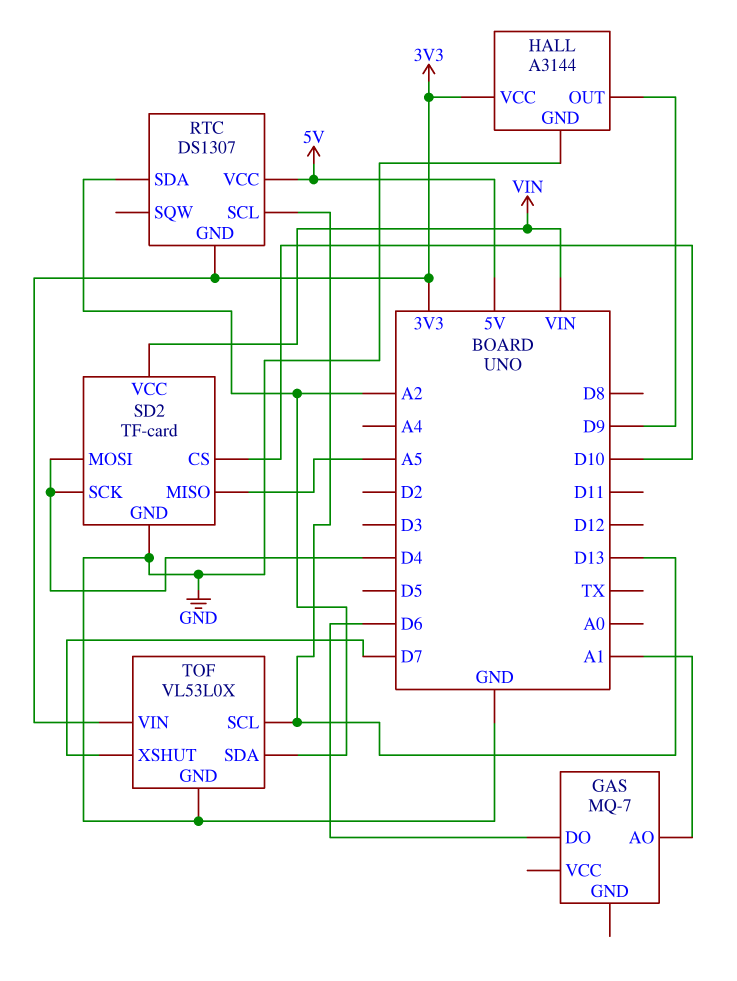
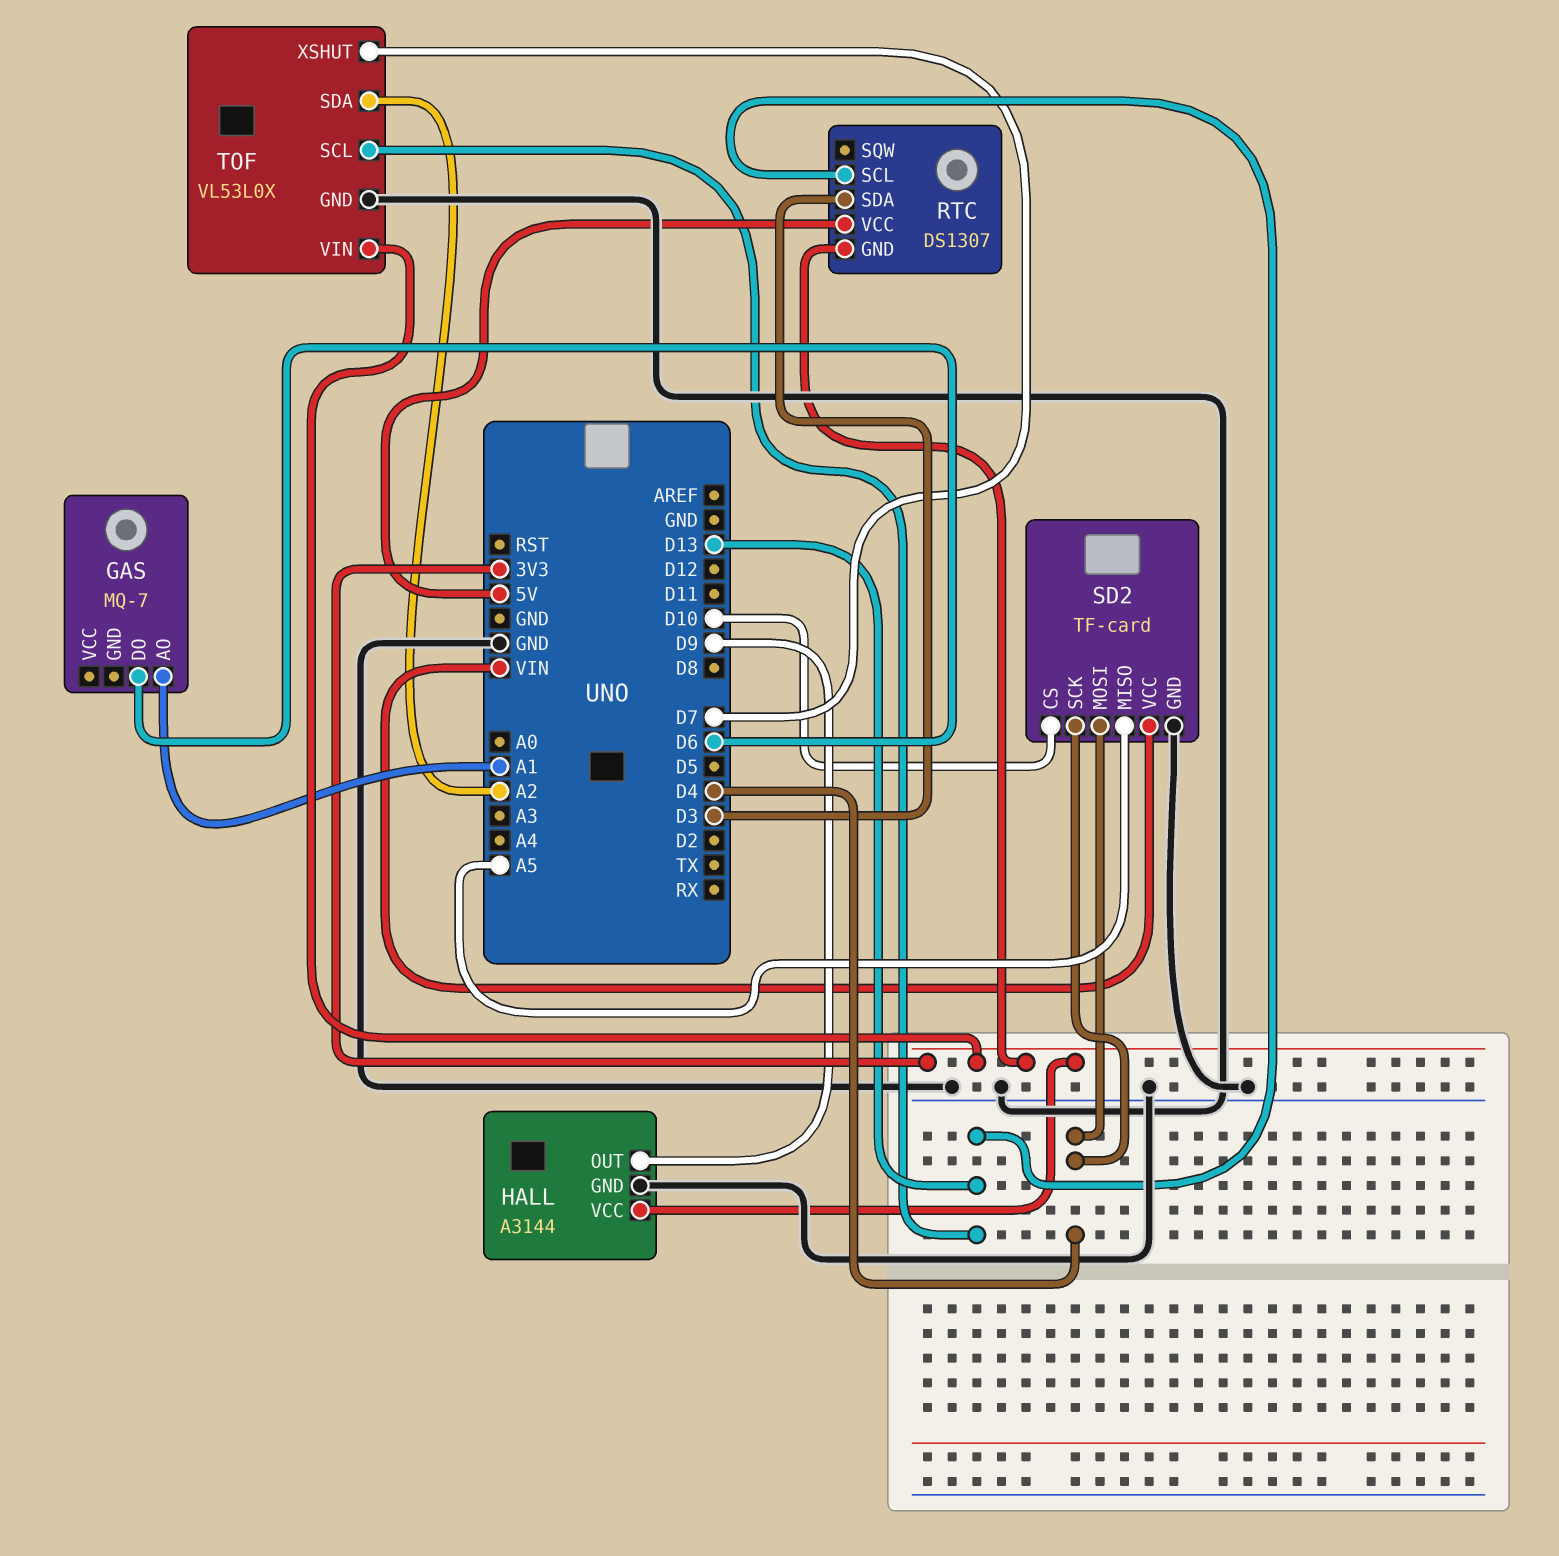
RTC pin SDA: A2 -> D3

